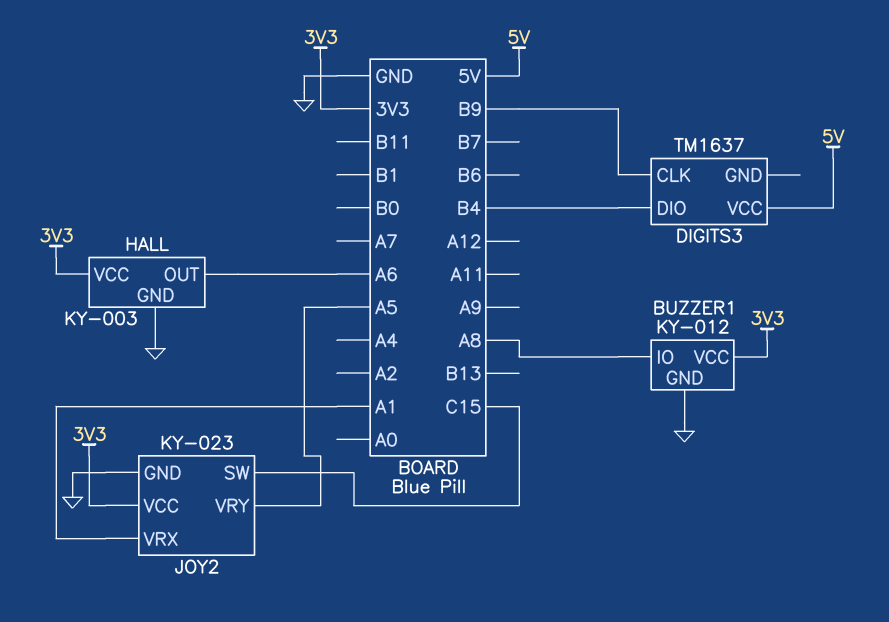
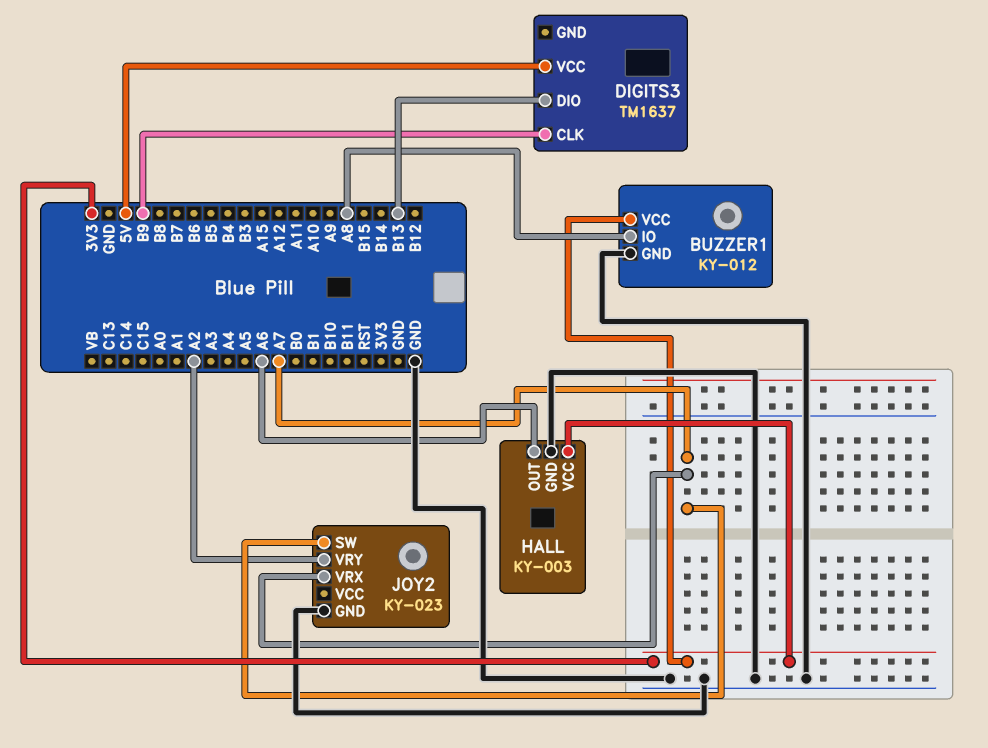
DIGITS3 pin DIO: B4 -> B13
JOY2 pin SW: C15 -> A7
JOY2 pin VCC: 3V3 -> none
JOY2 pin VRX: A1 -> A7
JOY2 pin VRY: A5 -> A2

